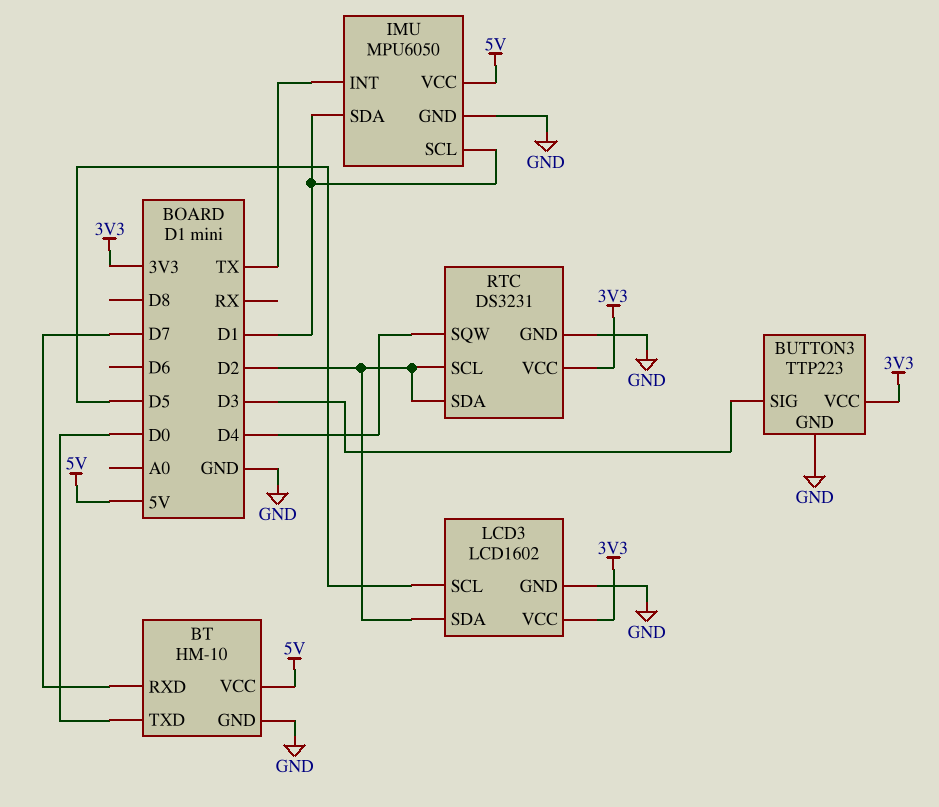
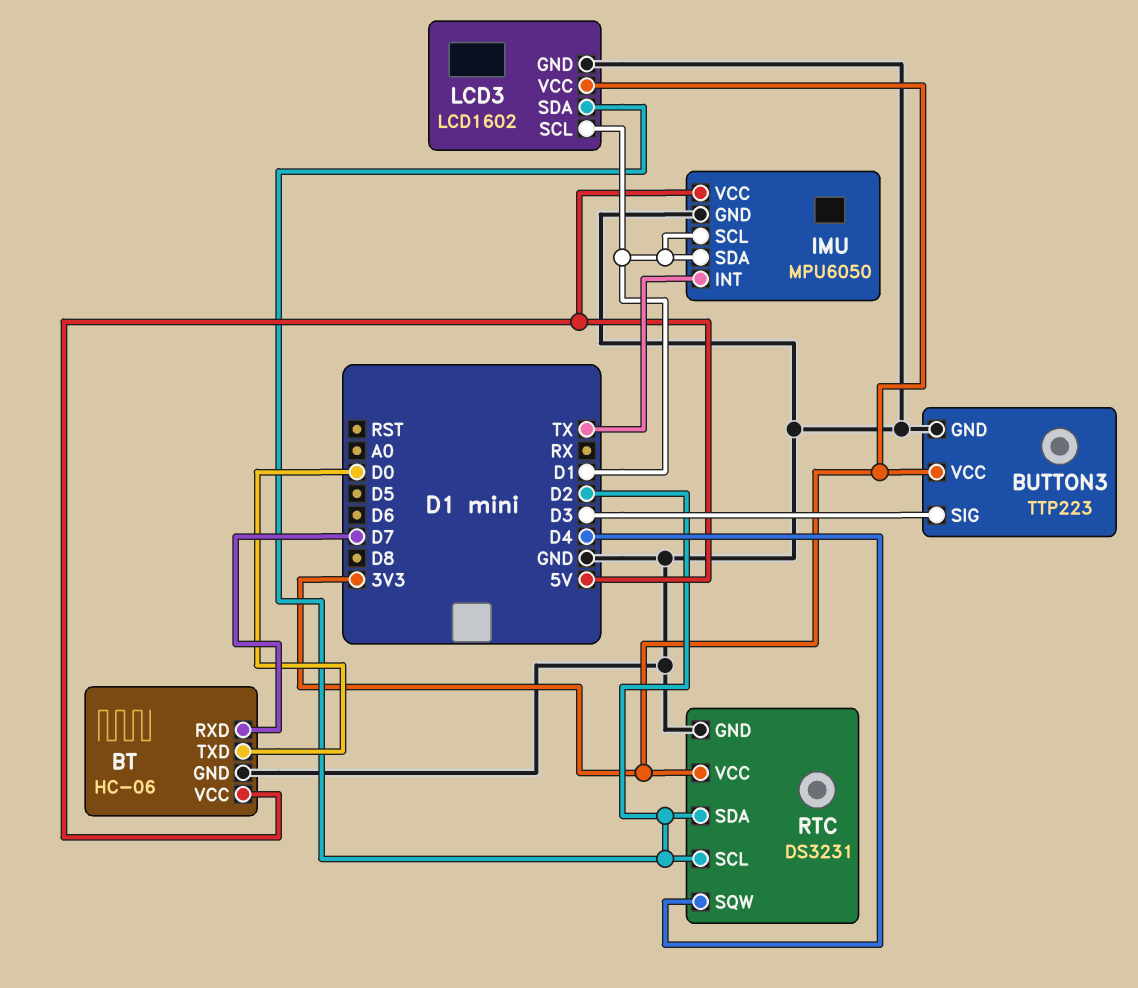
BT: HM-10 -> HC-06
LCD3 pin SCL: D5 -> D1

